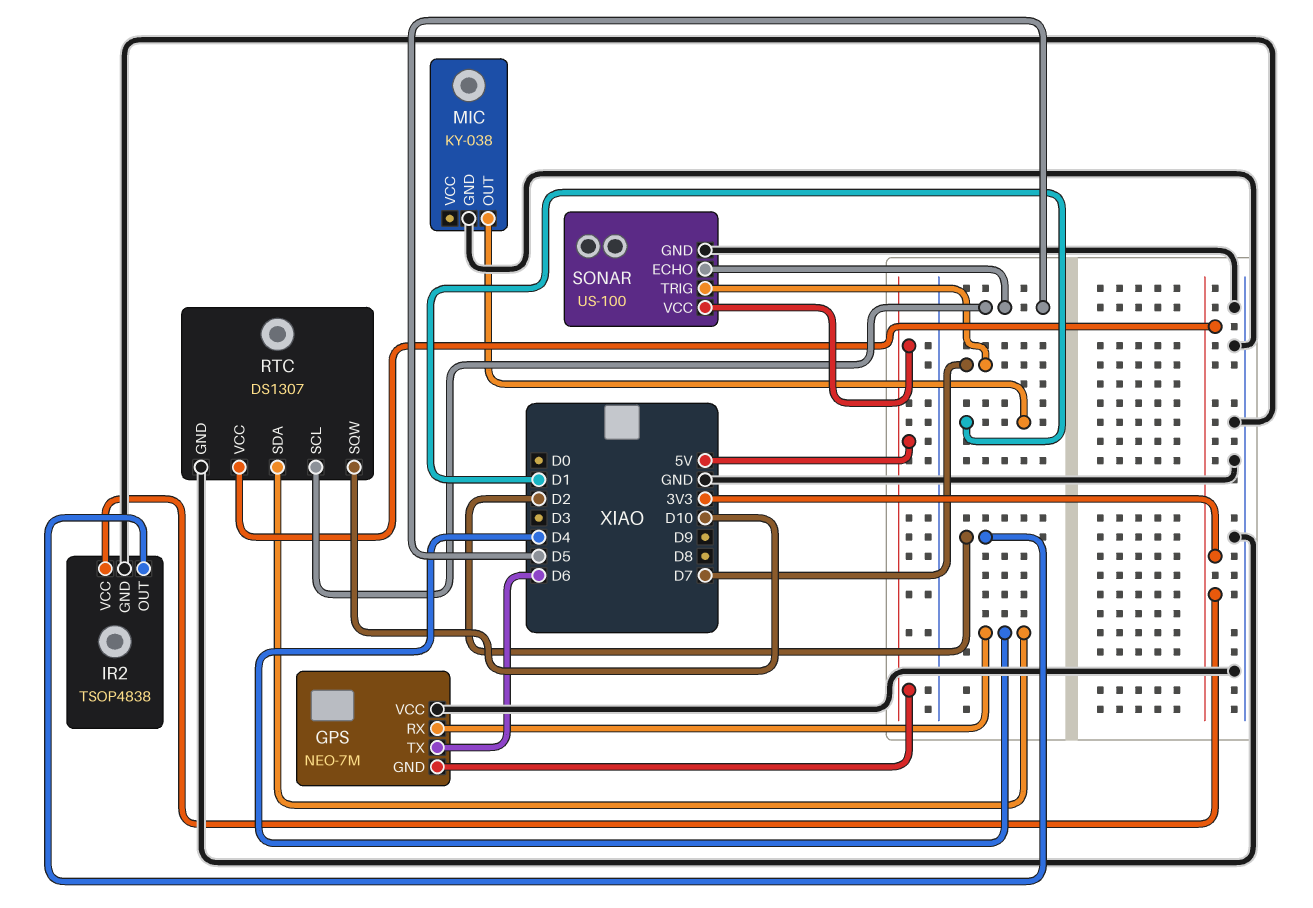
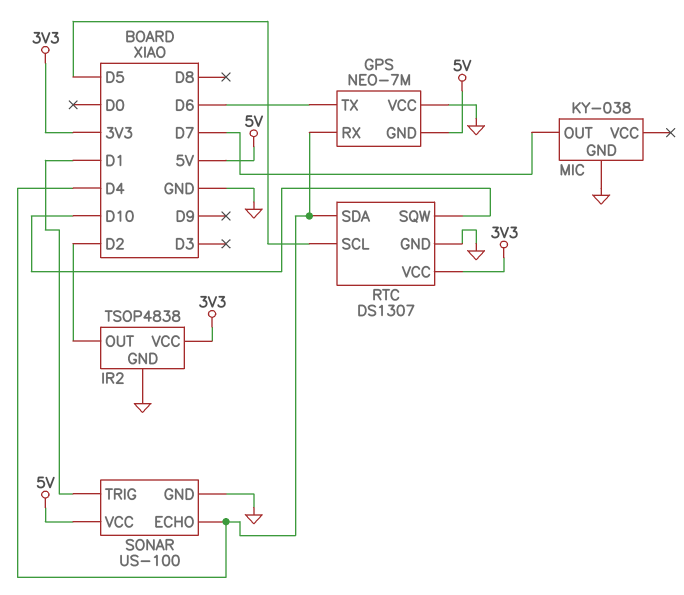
MIC pin OUT: D1 -> D7
SONAR pin ECHO: D5 -> D4
SONAR pin TRIG: D7 -> D1

